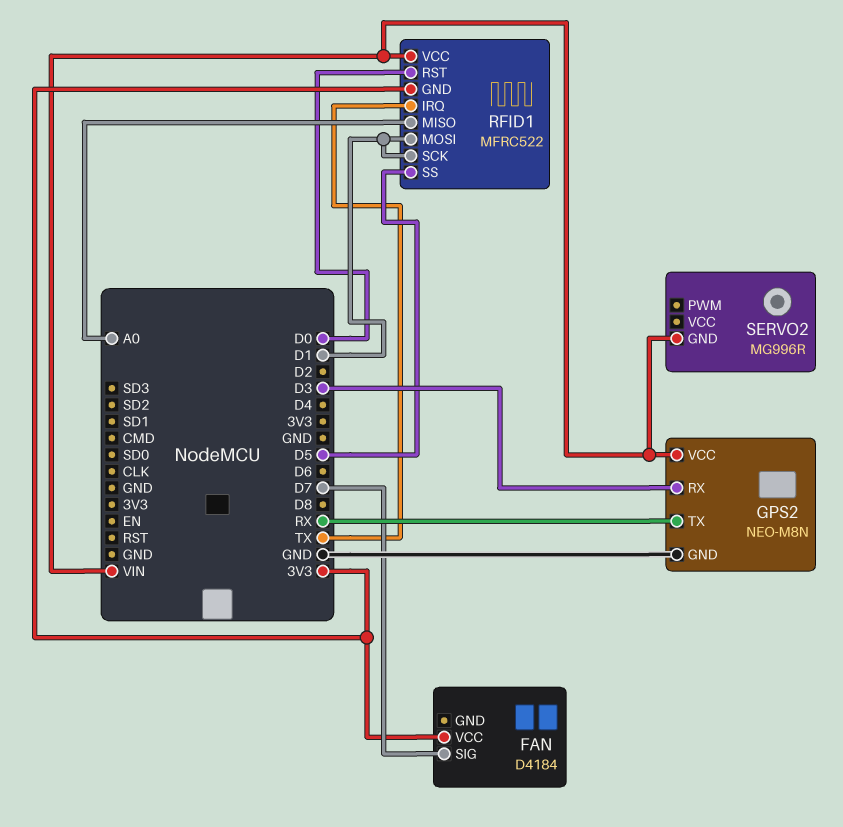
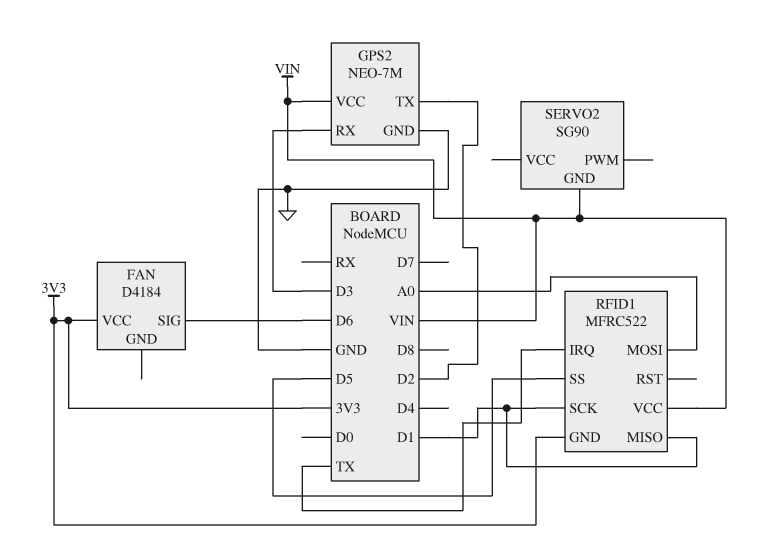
FAN pin SIG: D7 -> D6
GPS2: NEO-M8N -> NEO-7M
GPS2 pin TX: RX -> D2
RFID1 pin MISO: A0 -> D1
RFID1 pin MOSI: D1 -> A0
RFID1 pin RST: D0 -> none
SERVO2: MG996R -> SG90

